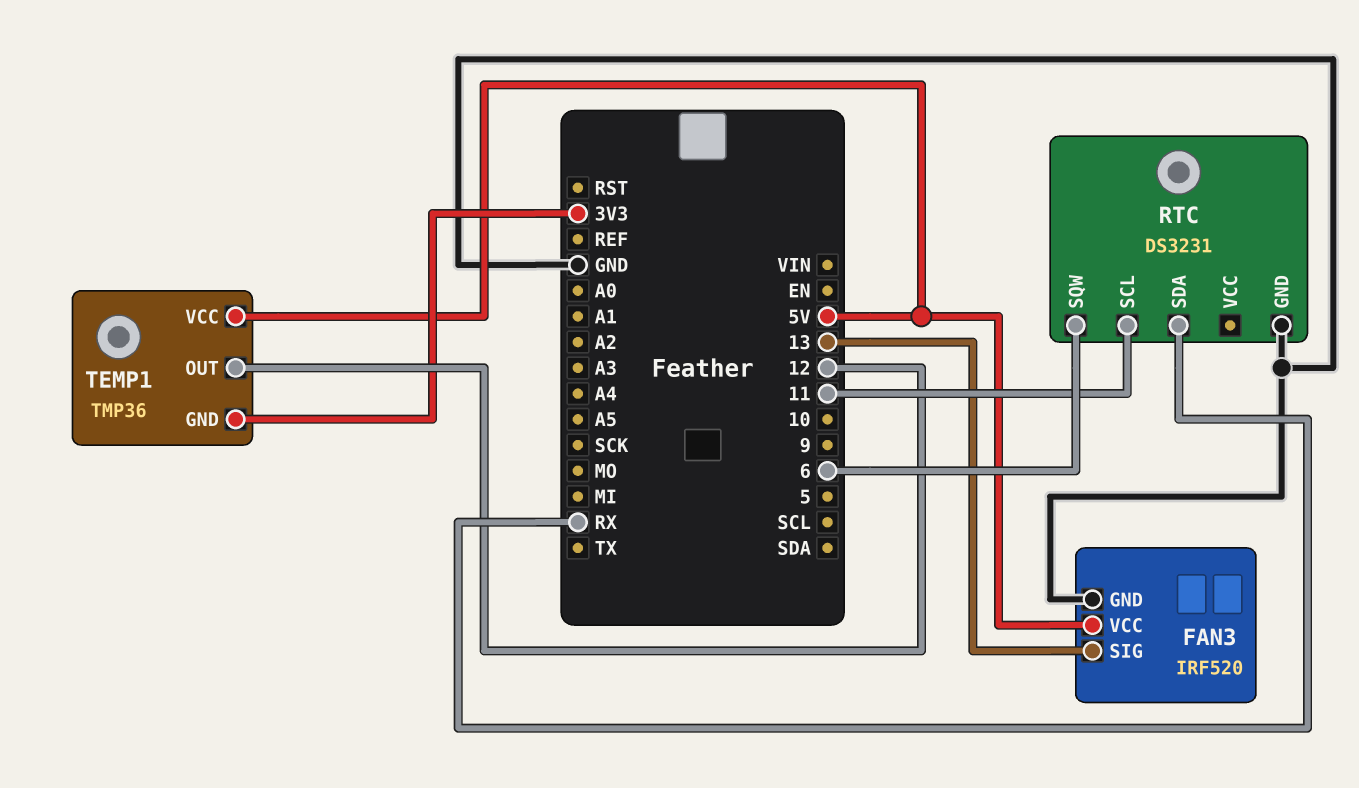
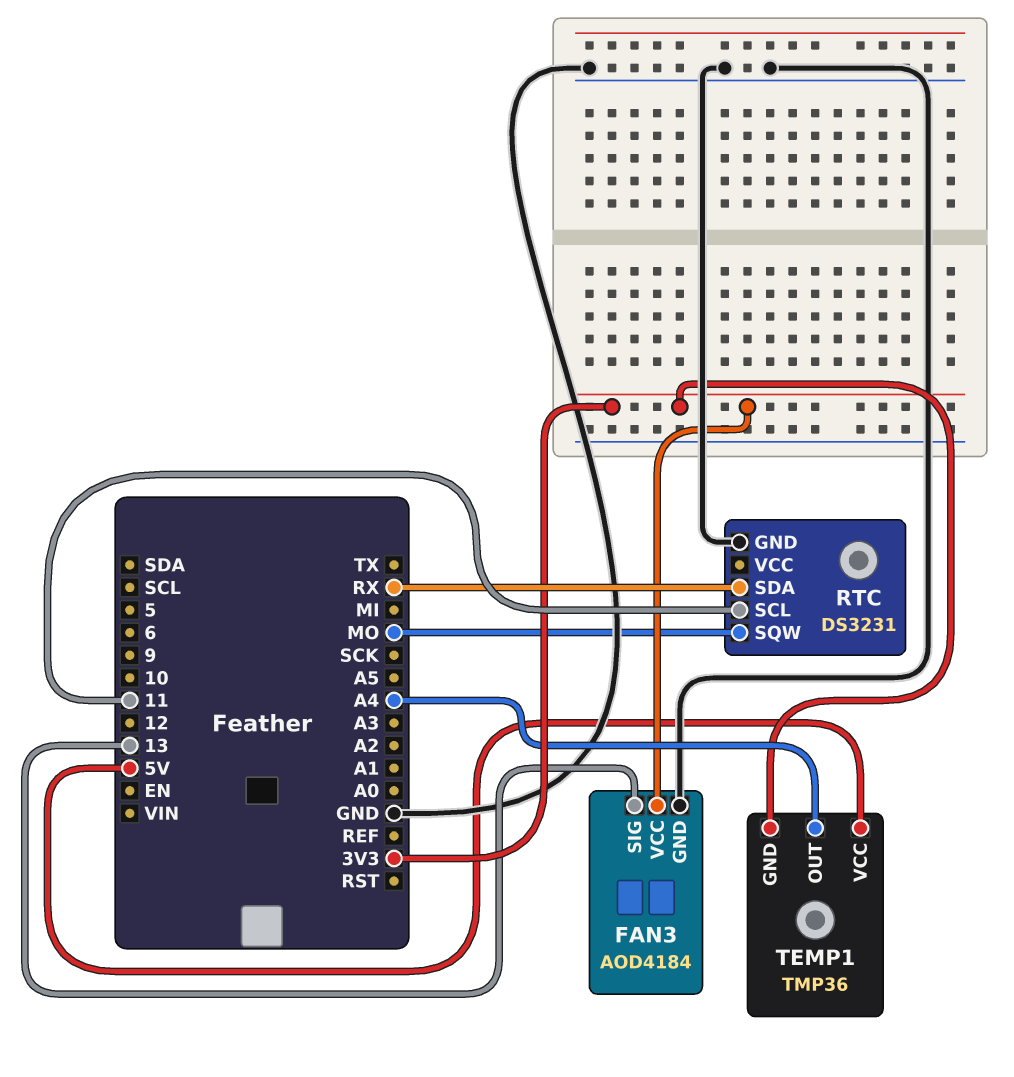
FAN3: IRF520 -> AOD4184
FAN3 pin VCC: 5V -> 3V3
RTC pin SQW: 6 -> MO
TEMP1 pin OUT: 12 -> A4

